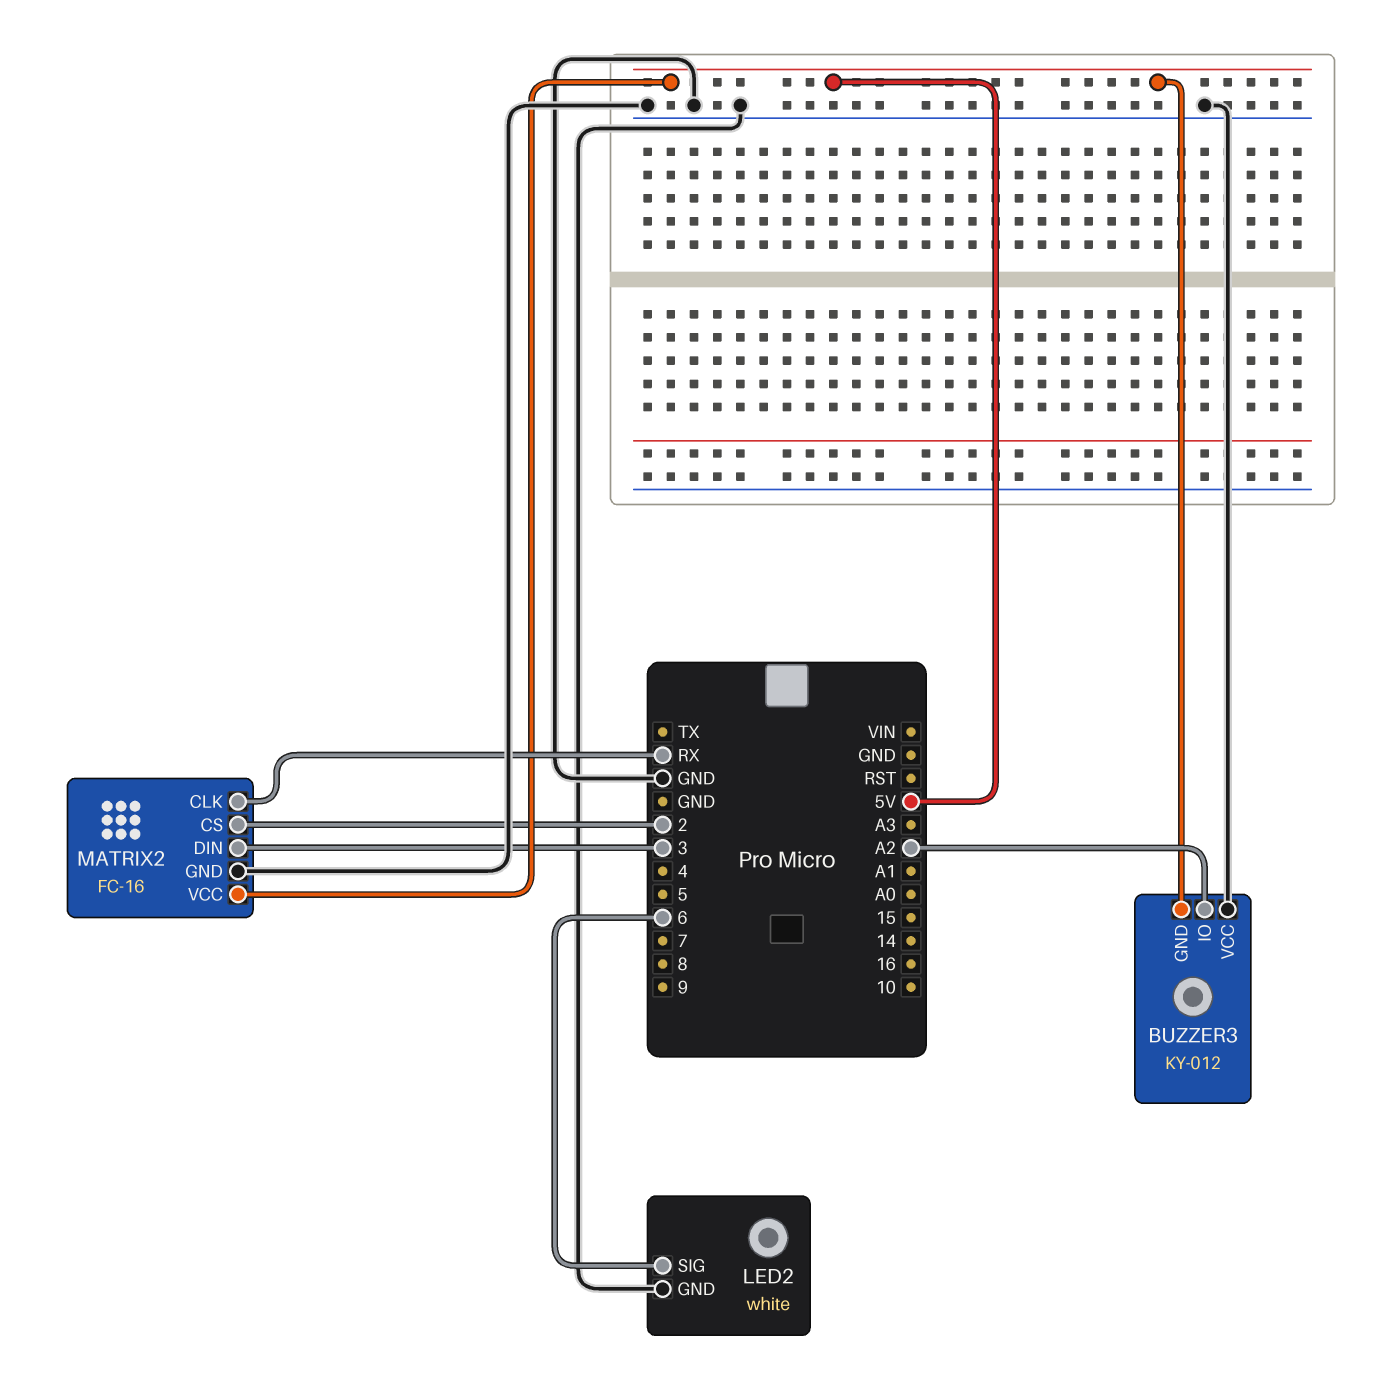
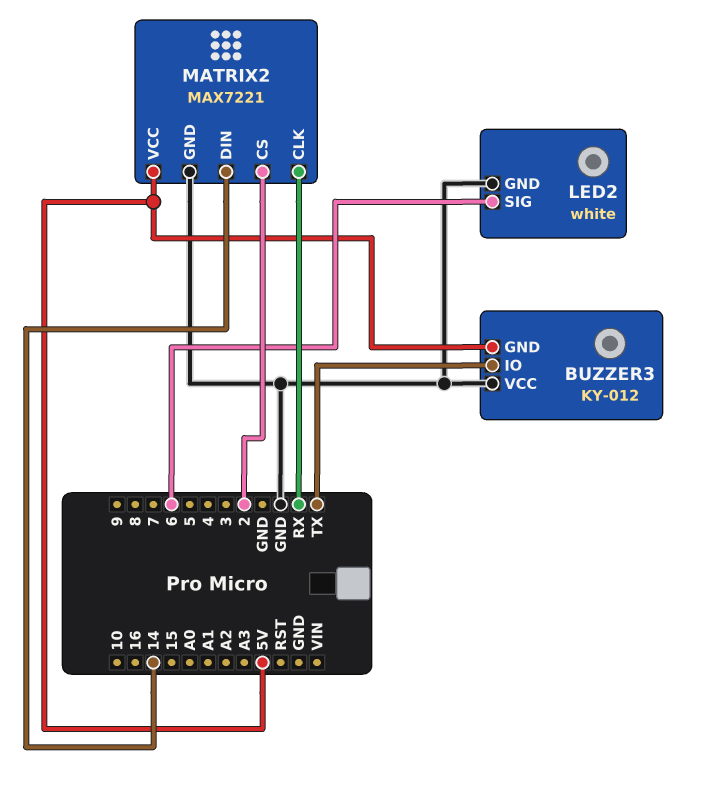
BUZZER3 pin IO: A2 -> TX
MATRIX2: FC-16 -> MAX7221
MATRIX2 pin DIN: 3 -> 14

